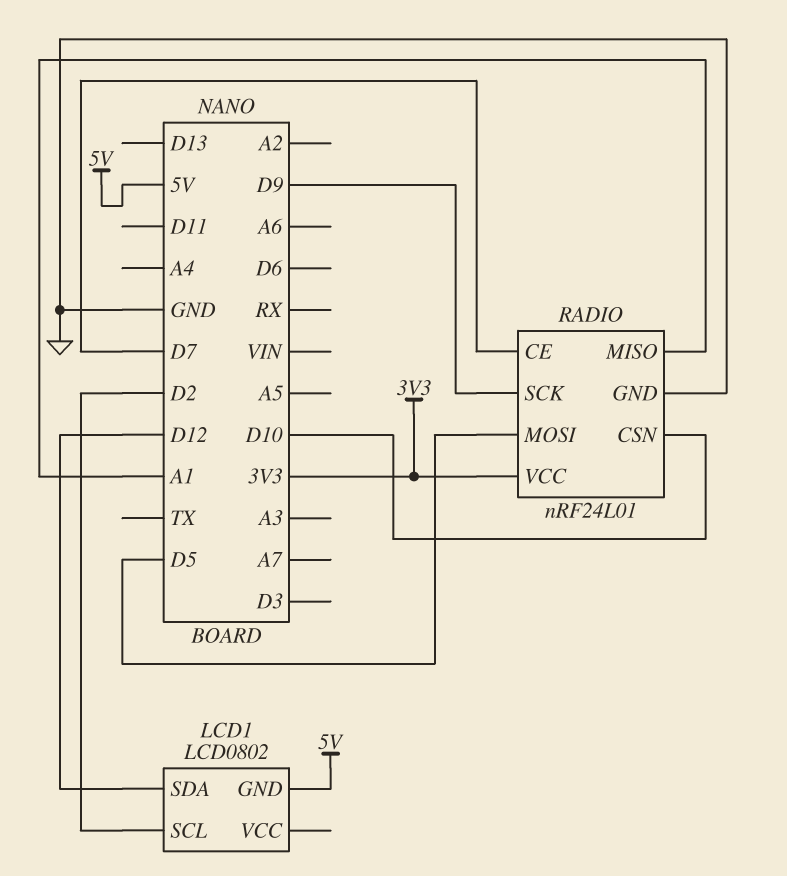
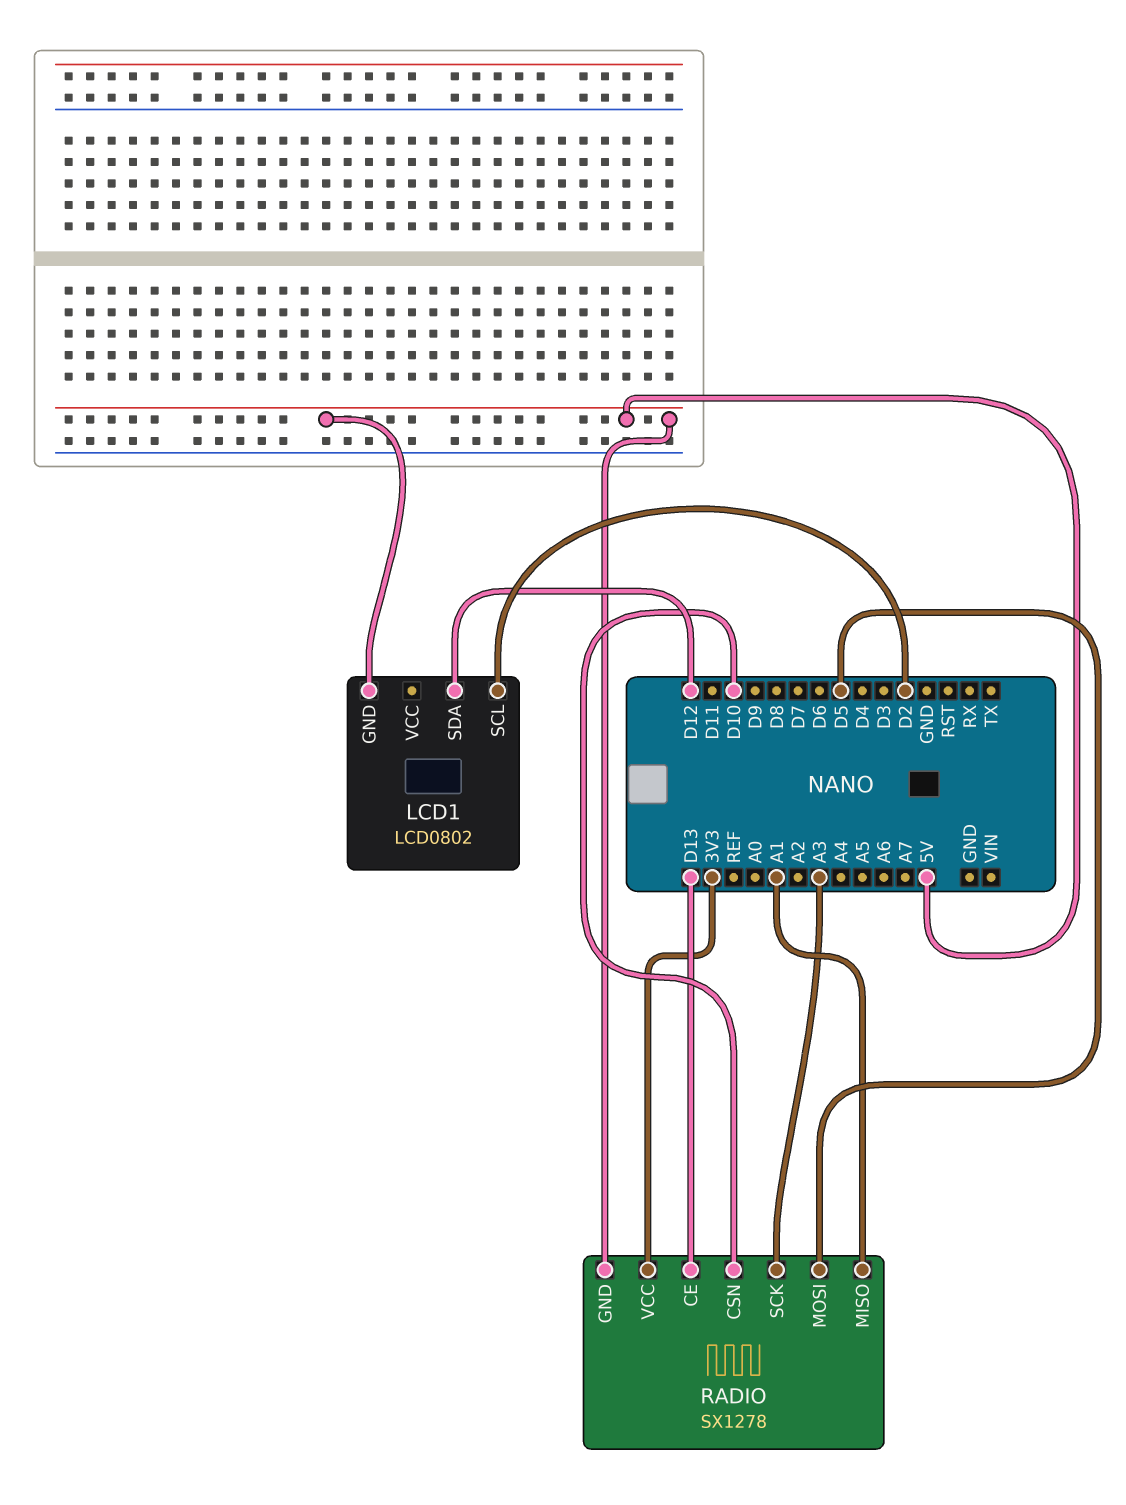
RADIO: nRF24L01 -> SX1278
RADIO pin CE: D7 -> D13
RADIO pin GND: GND -> 5V
RADIO pin SCK: D9 -> A3

